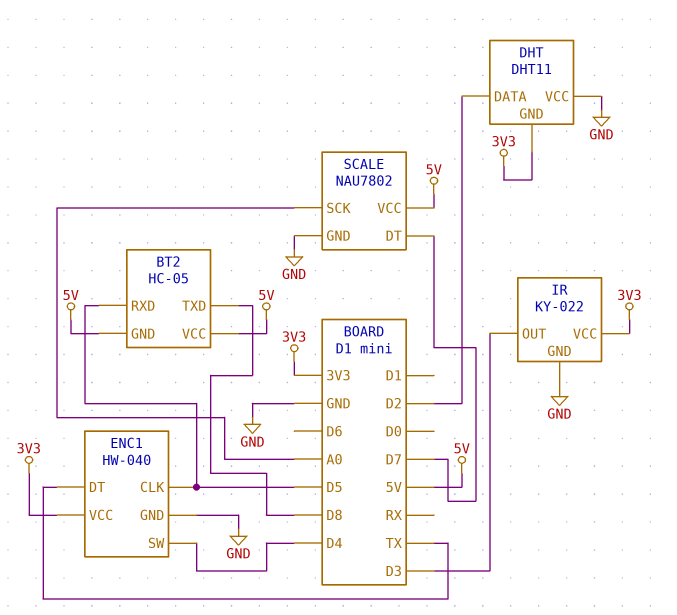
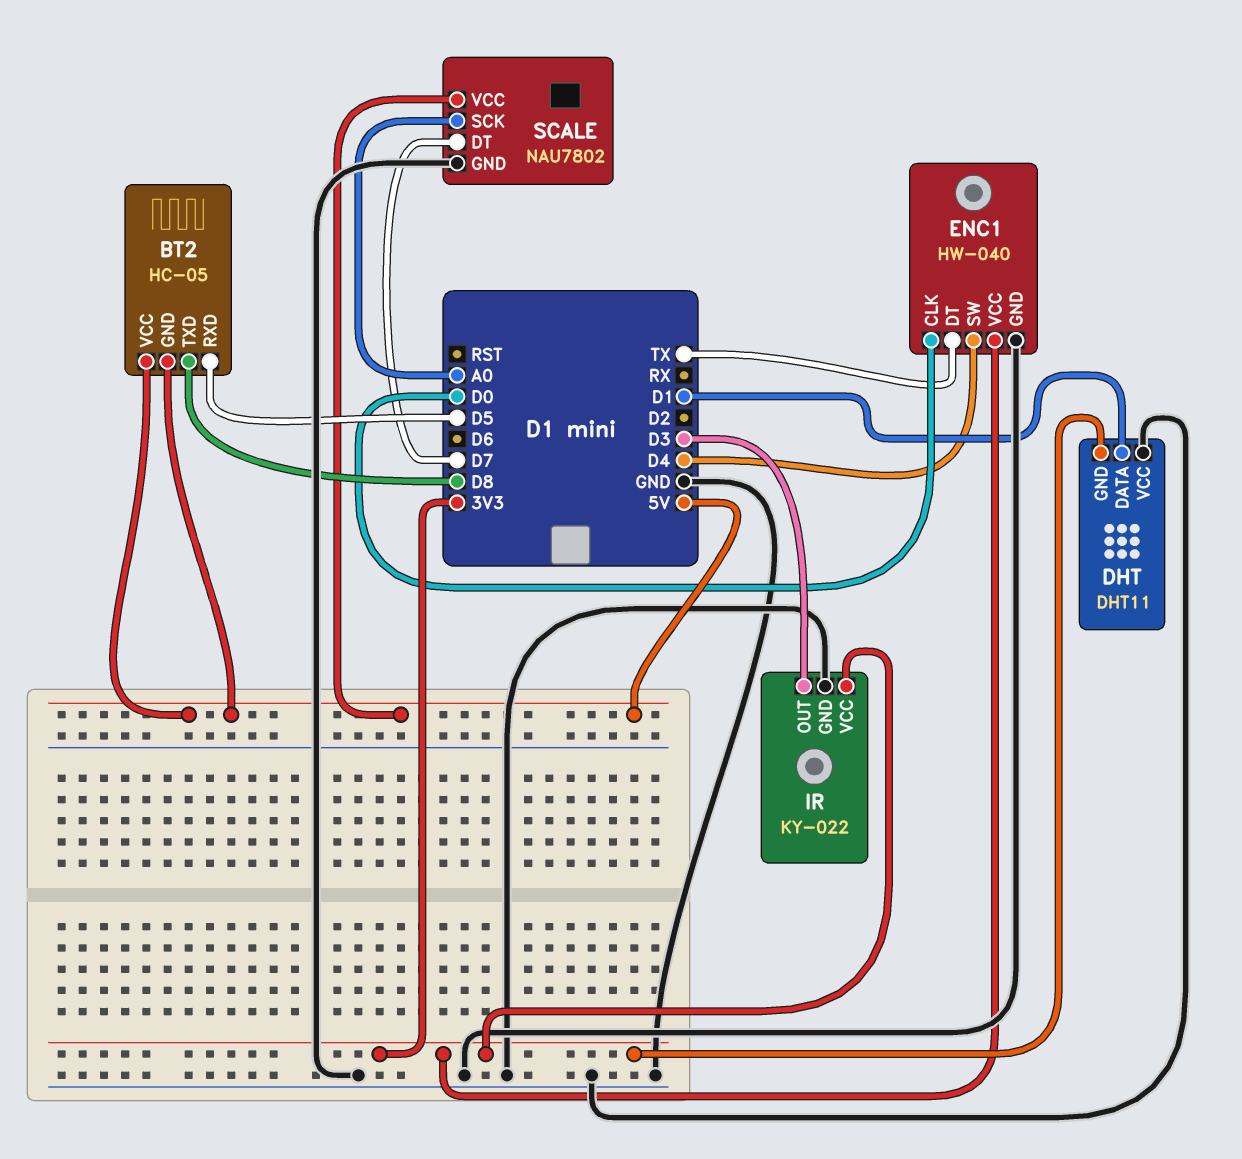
DHT pin DATA: D2 -> D1
ENC1 pin CLK: D5 -> D0

